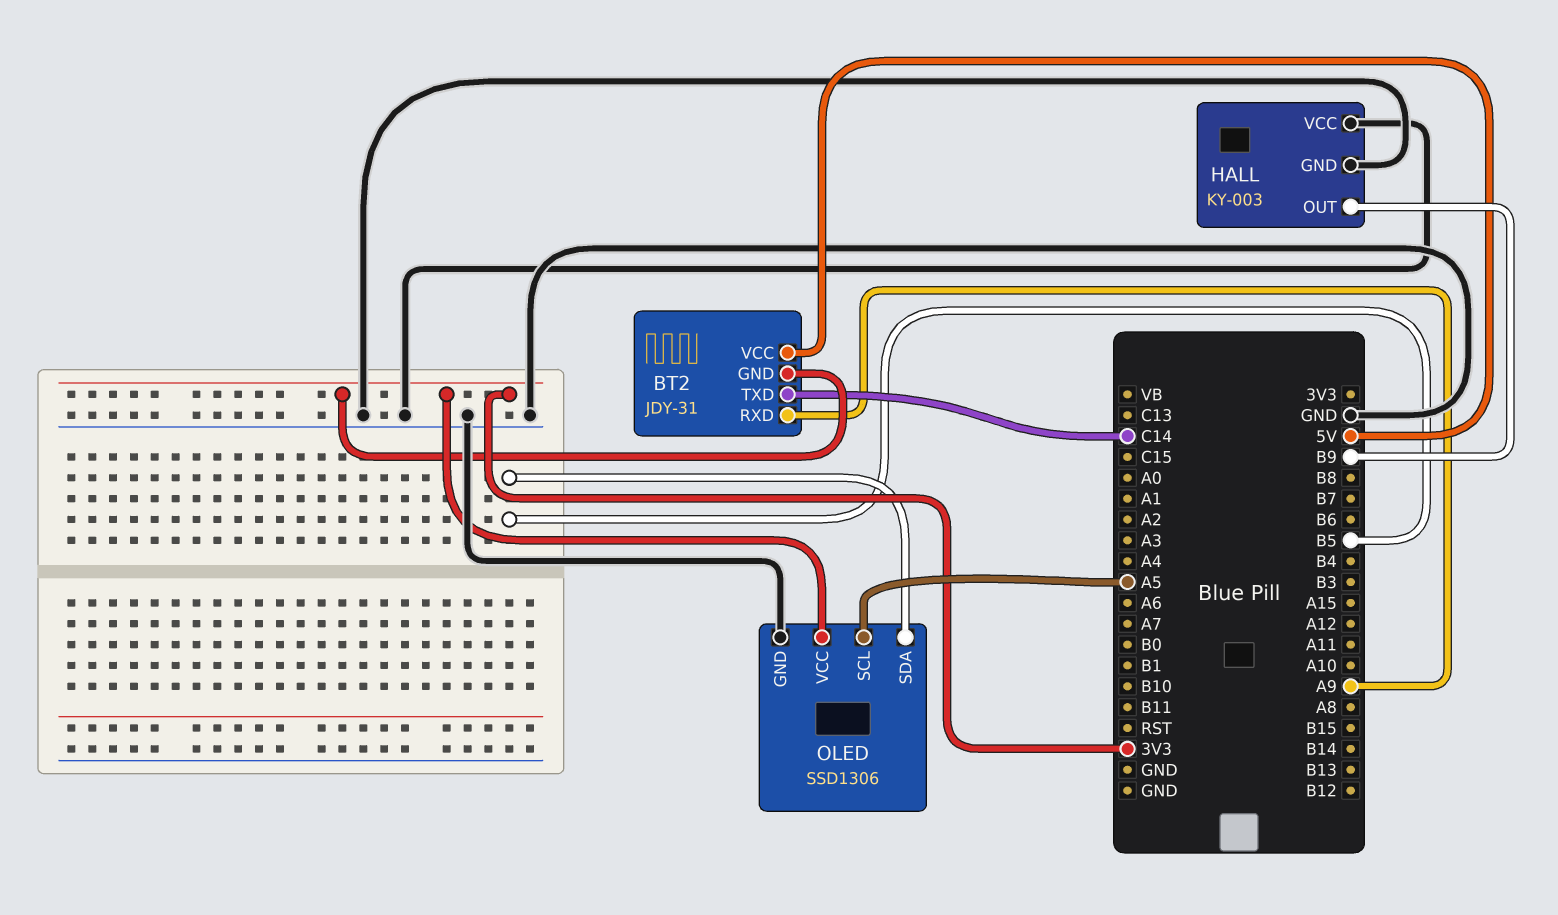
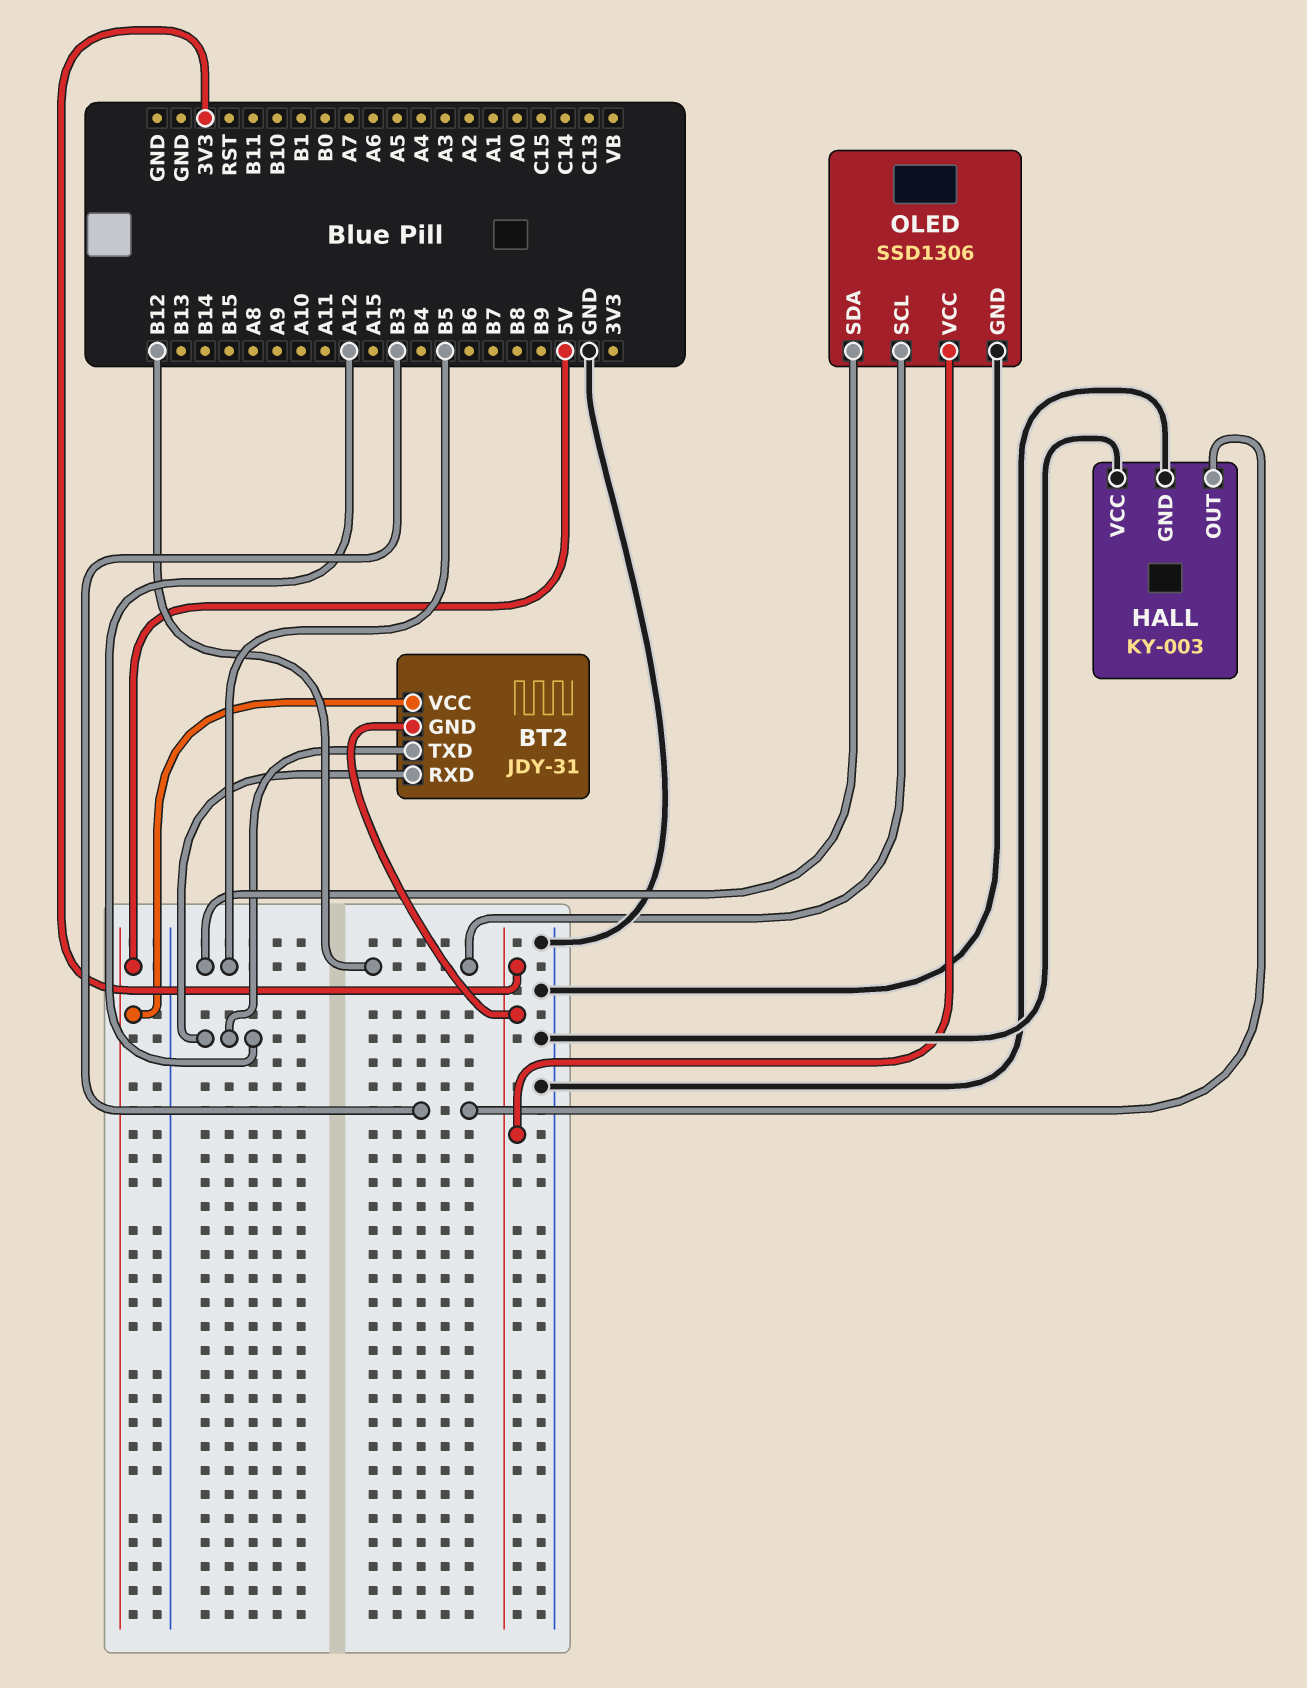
BT2 pin RXD: A9 -> A12
BT2 pin TXD: C14 -> A12
HALL pin OUT: B9 -> B3
OLED pin SCL: A5 -> B12

